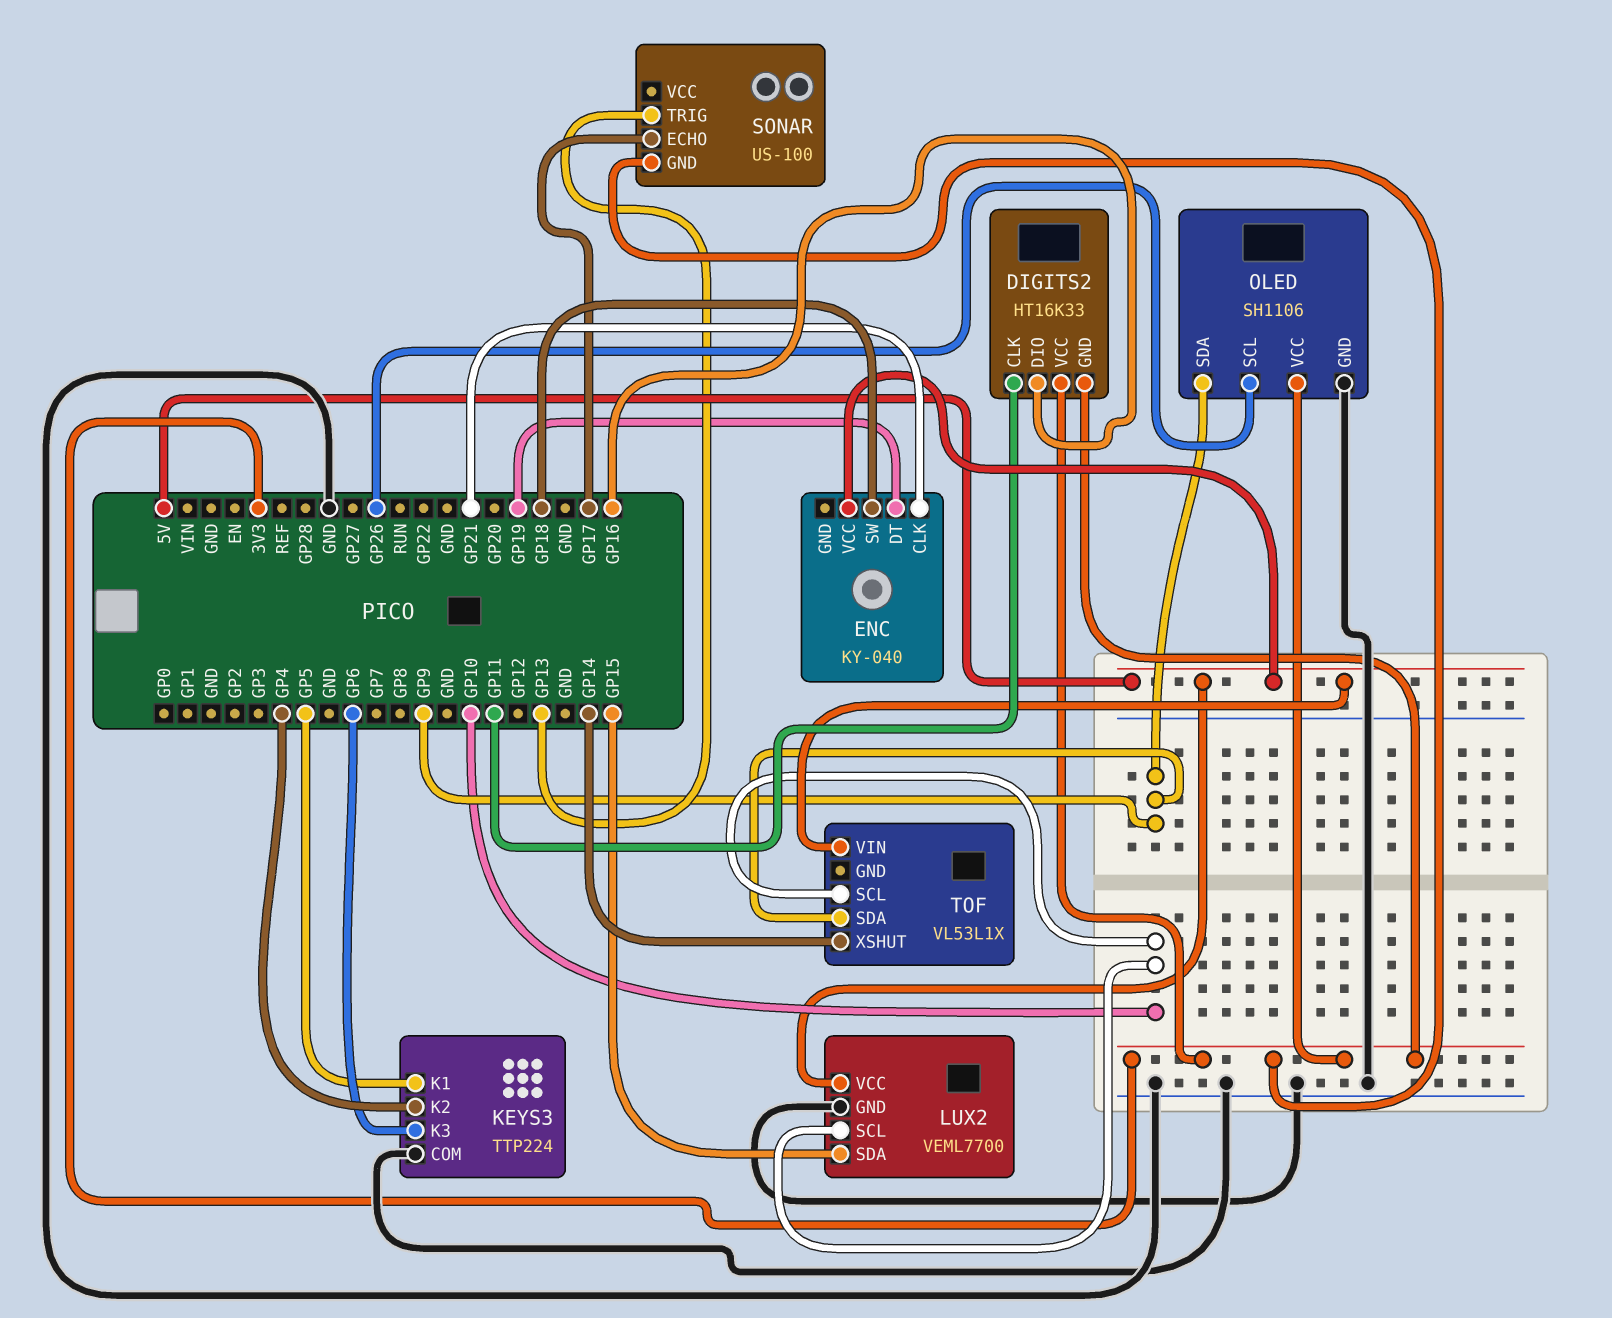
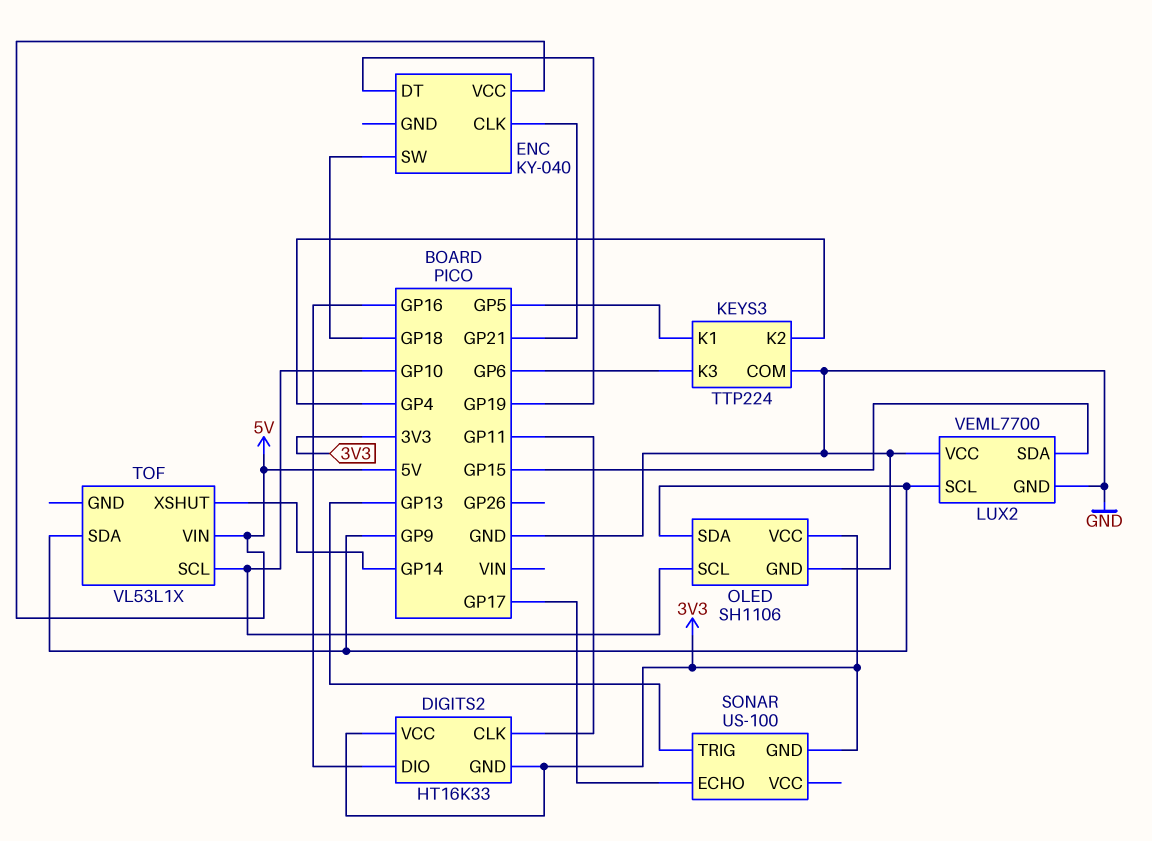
LUX2 pin SCL: GP10 -> GP9
LUX2 pin VCC: 5V -> GND
OLED pin SCL: GP26 -> GP10

